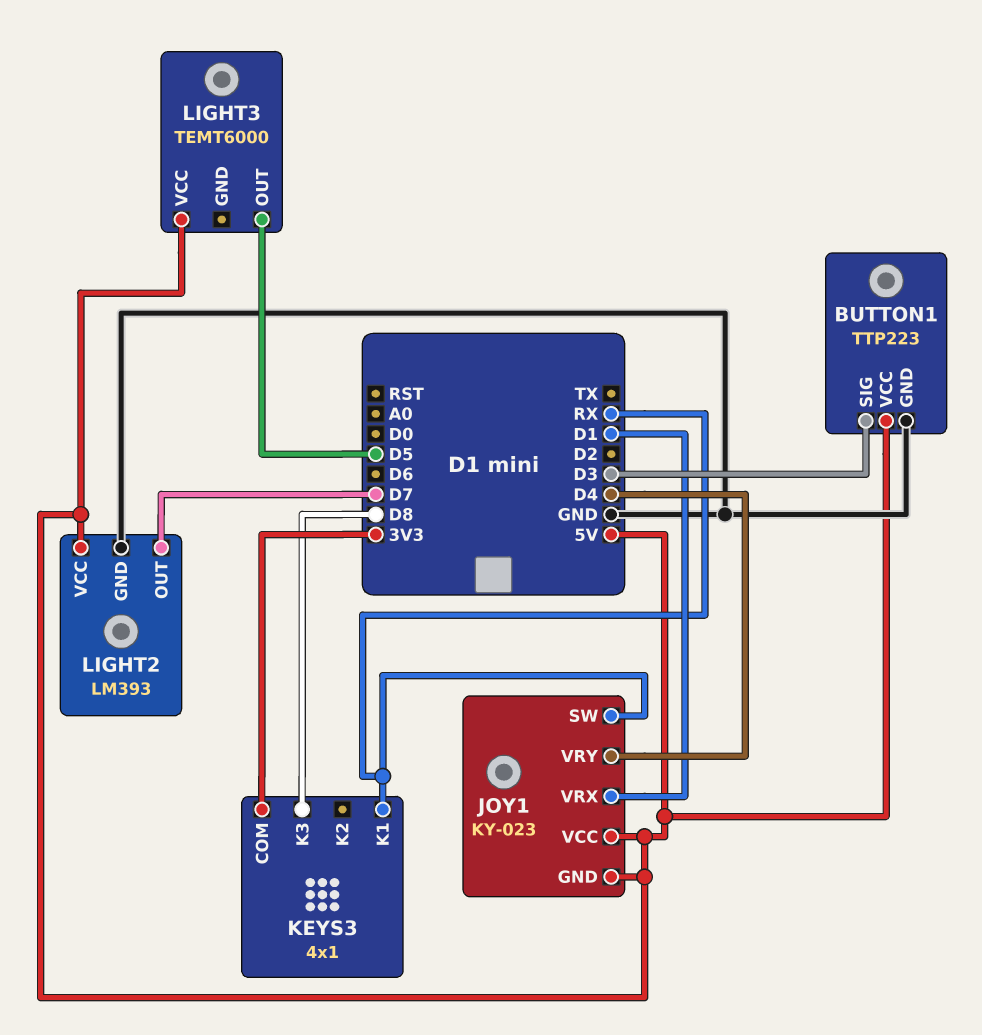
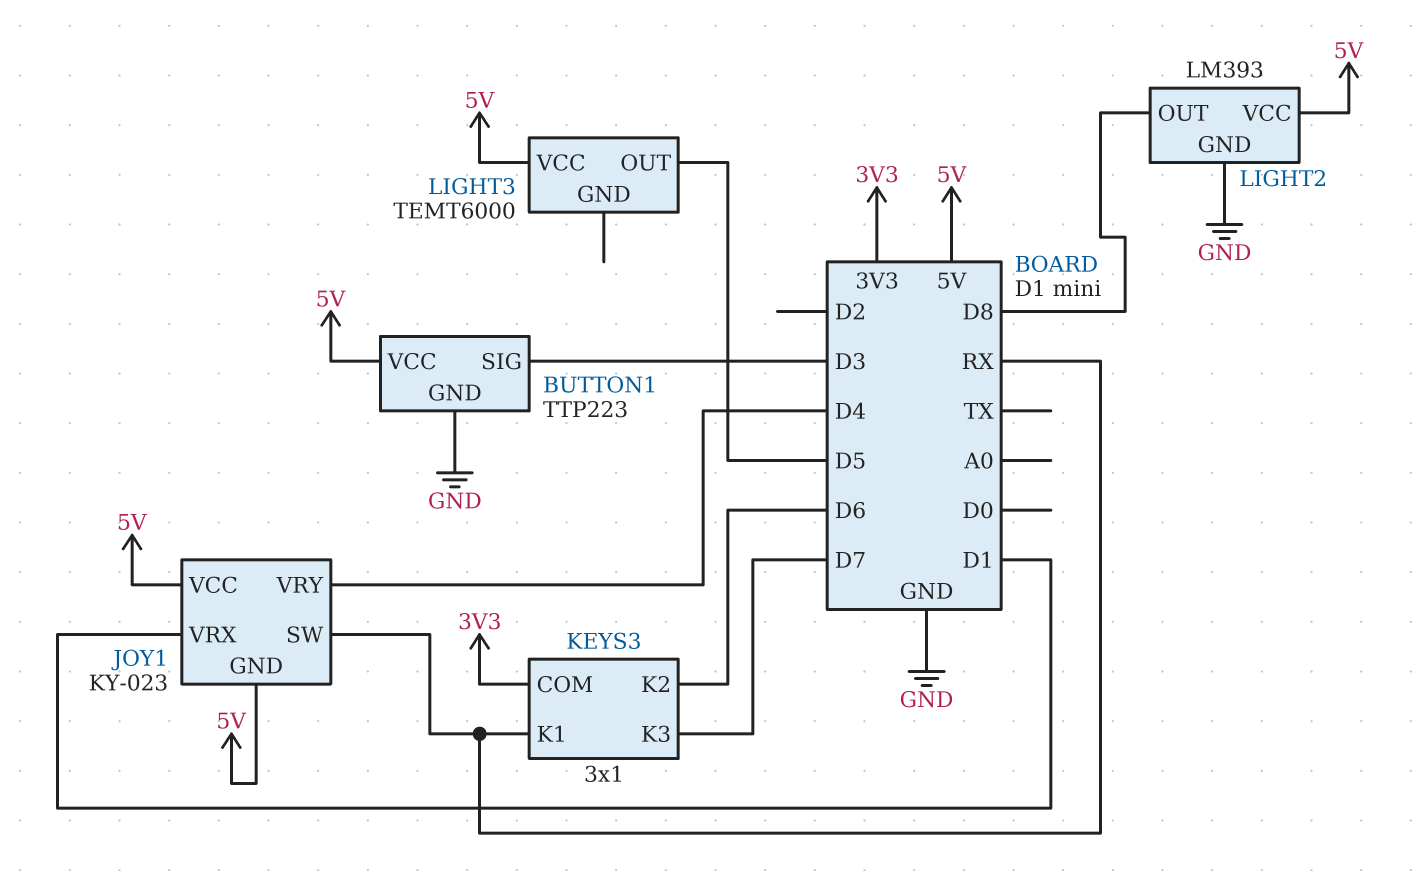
KEYS3: 4x1 -> 3x1
KEYS3 pin K2: none -> D6
KEYS3 pin K3: D8 -> D7
LIGHT2 pin OUT: D7 -> D8

